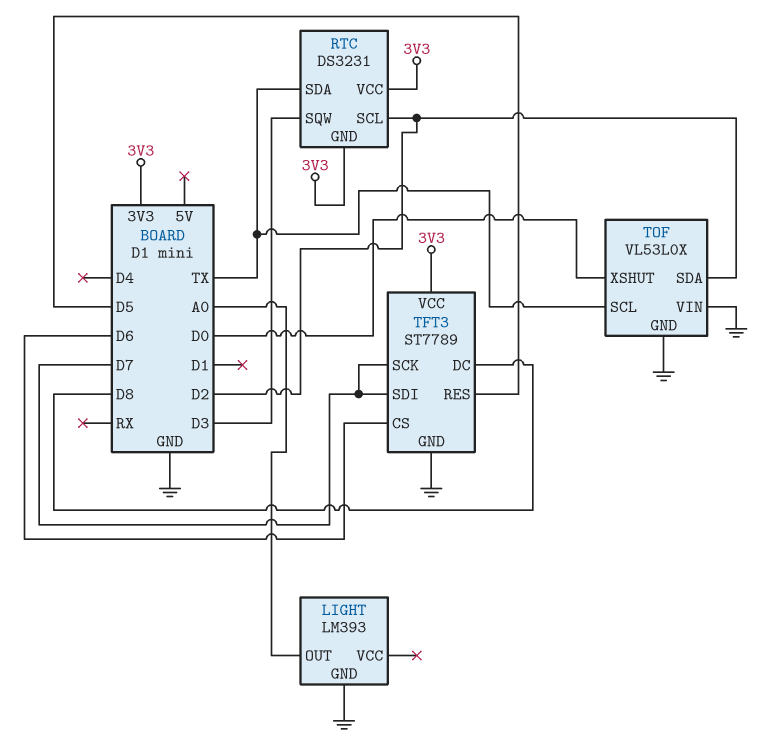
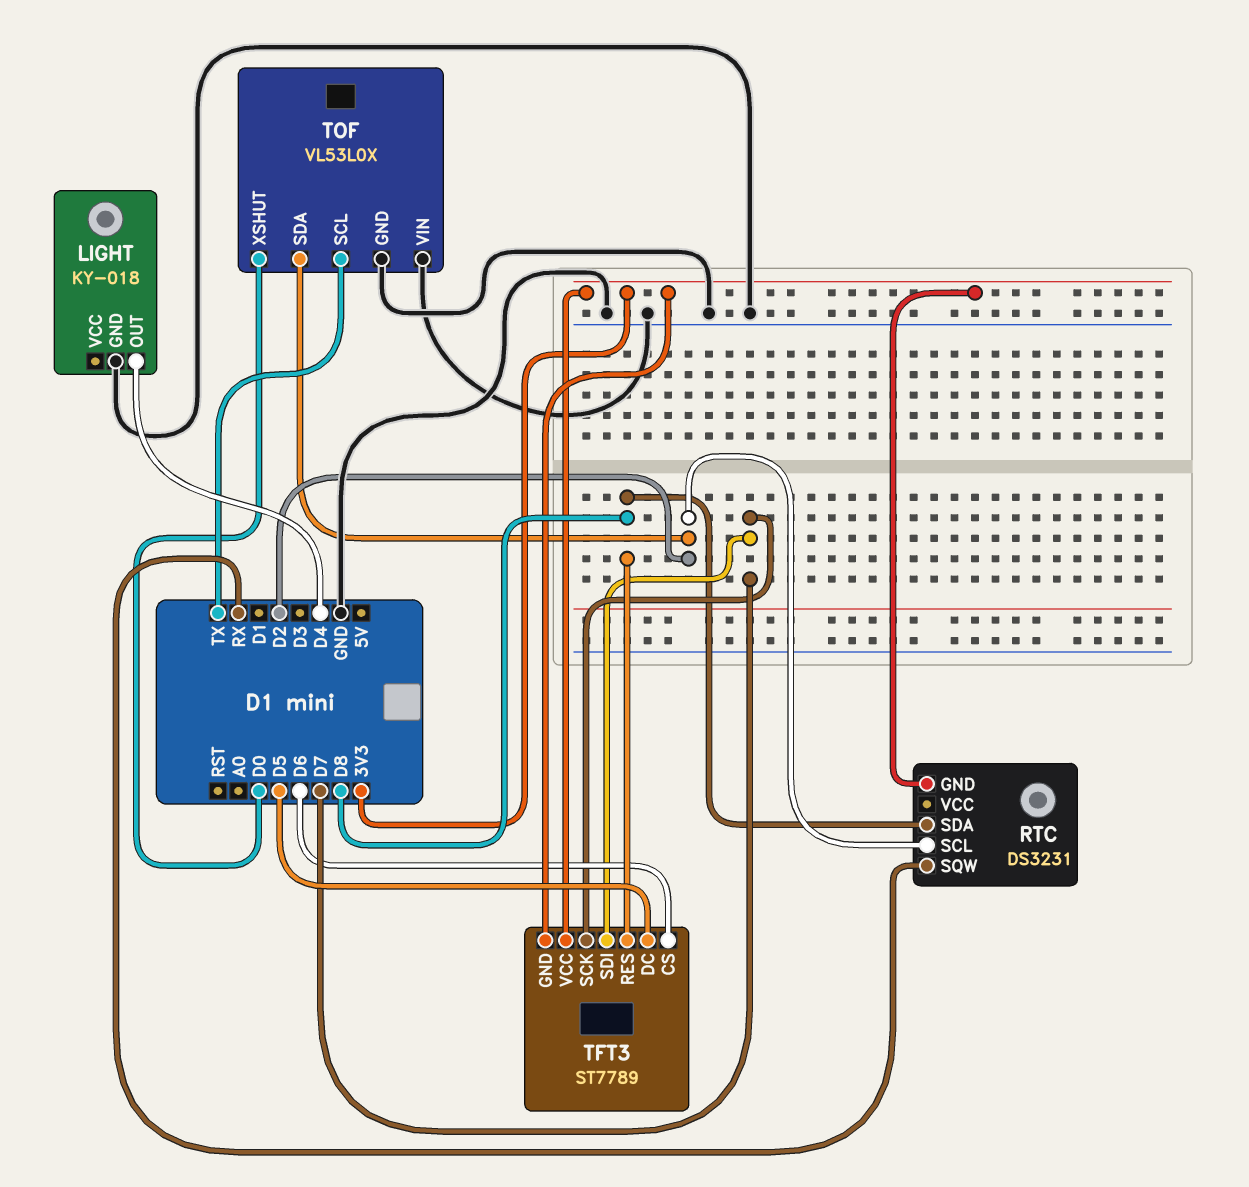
LIGHT: LM393 -> KY-018
LIGHT pin OUT: A0 -> D4
RTC pin SDA: TX -> D8
RTC pin SQW: D3 -> RX
RTC pin VCC: 3V3 -> none
TFT3 pin DC: D8 -> D5
TFT3 pin GND: GND -> 3V3
TFT3 pin RES: D5 -> D8

